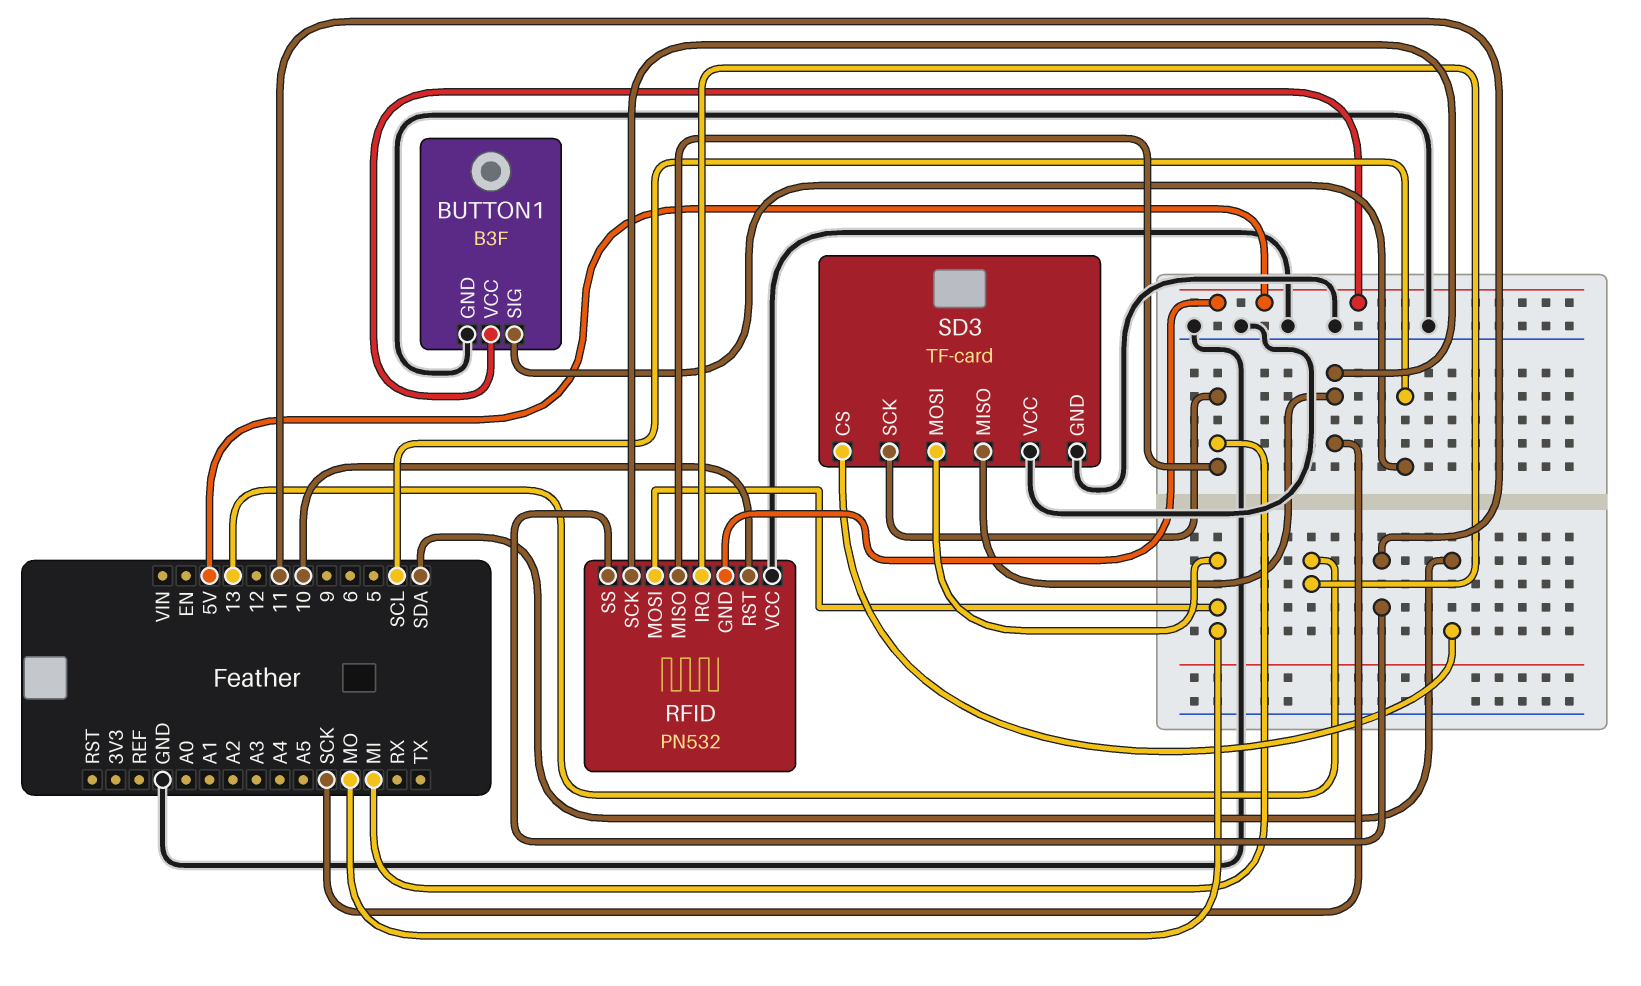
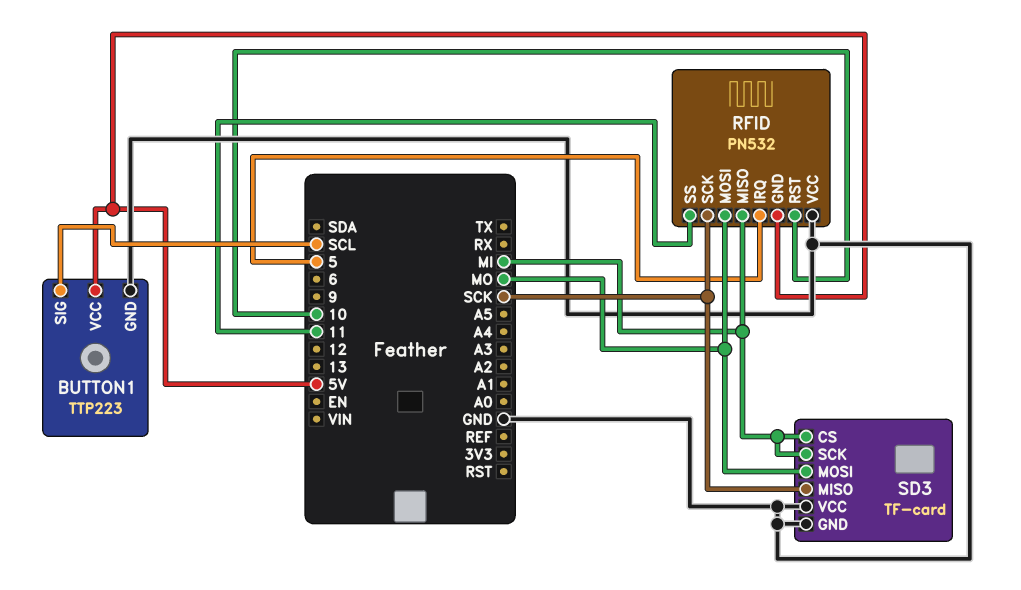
BUTTON1: B3F -> TTP223
RFID pin IRQ: 13 -> 5
SD3 pin CS: SDA -> MI

